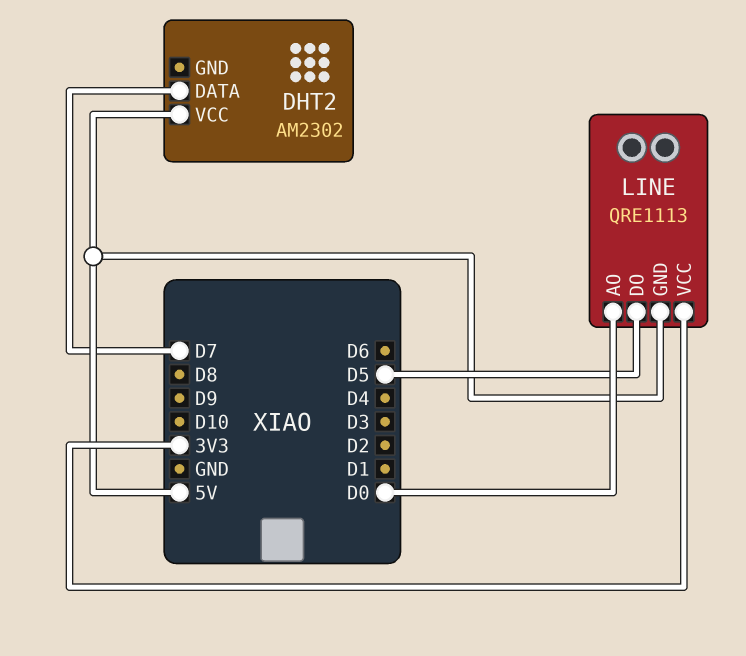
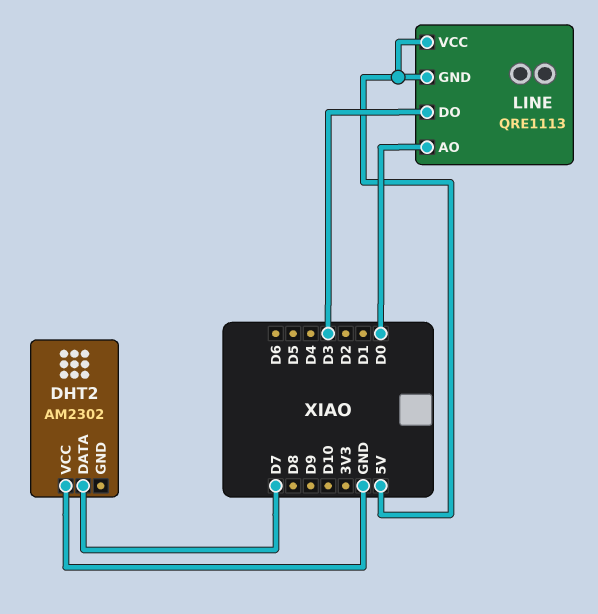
DHT2 pin VCC: 5V -> GND
LINE pin DO: D5 -> D3
LINE pin VCC: 3V3 -> 5V

